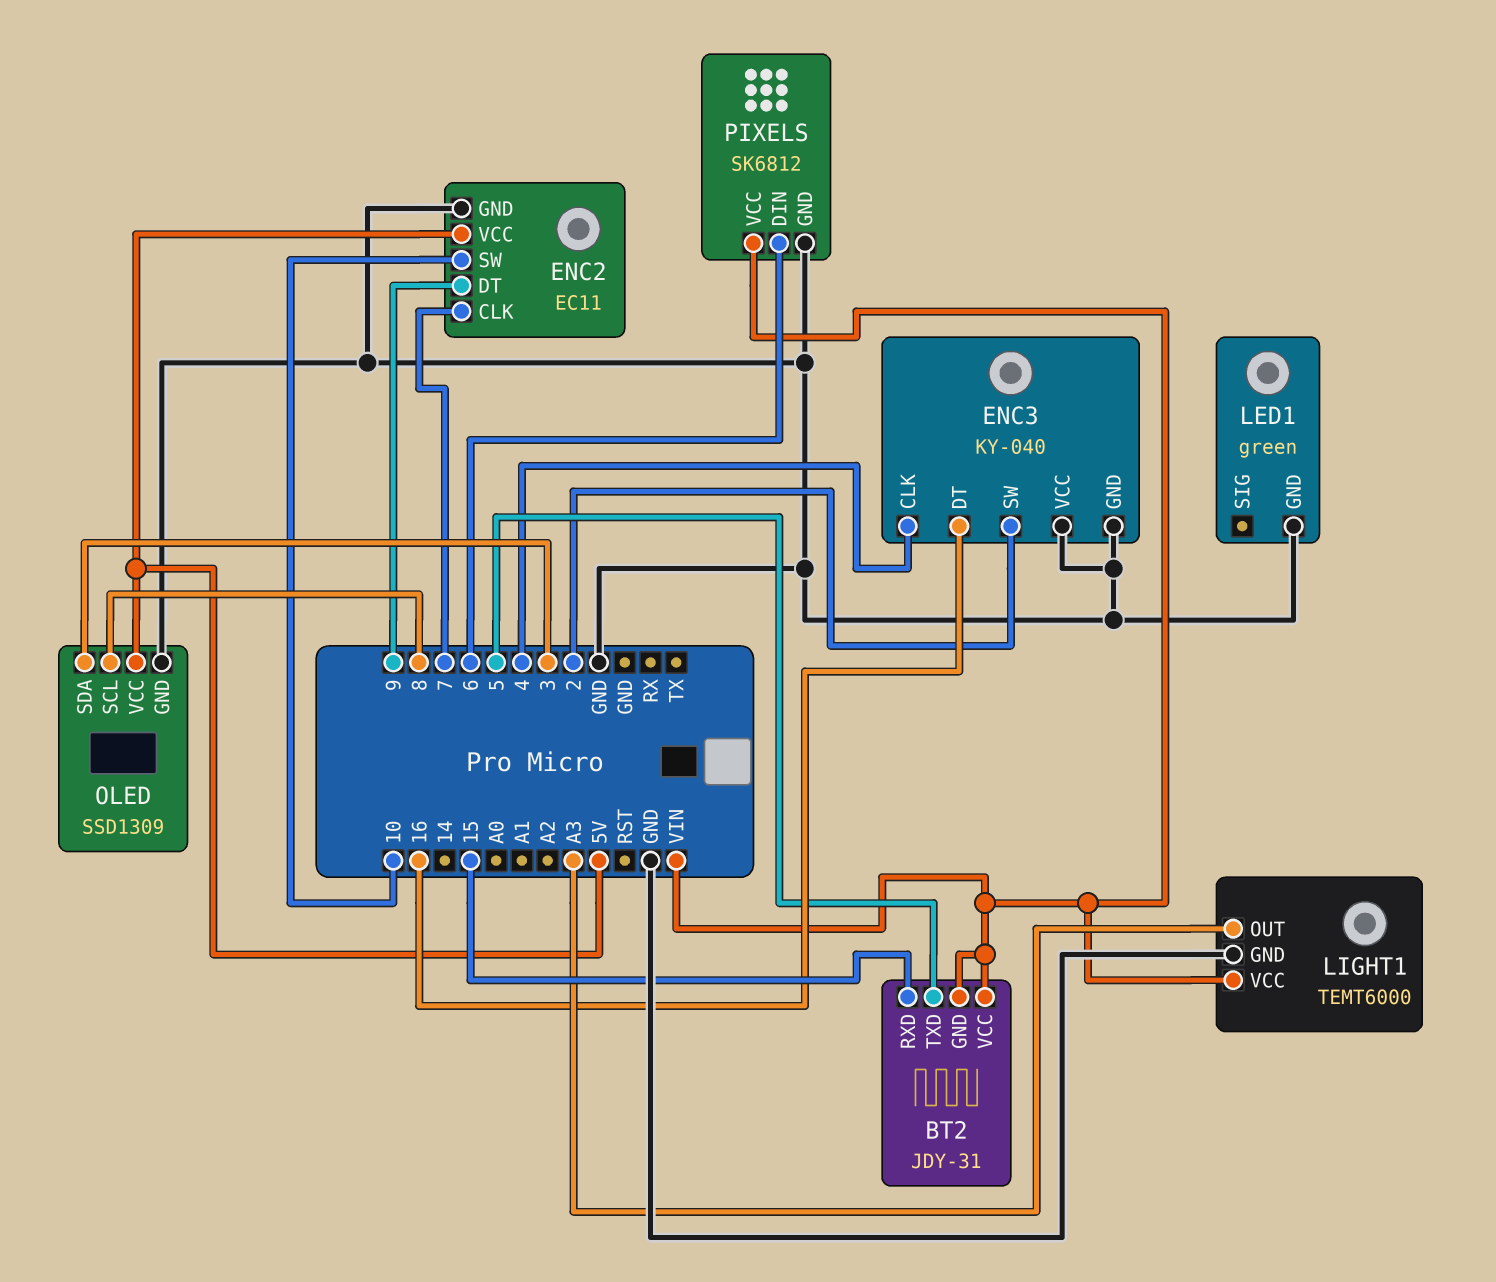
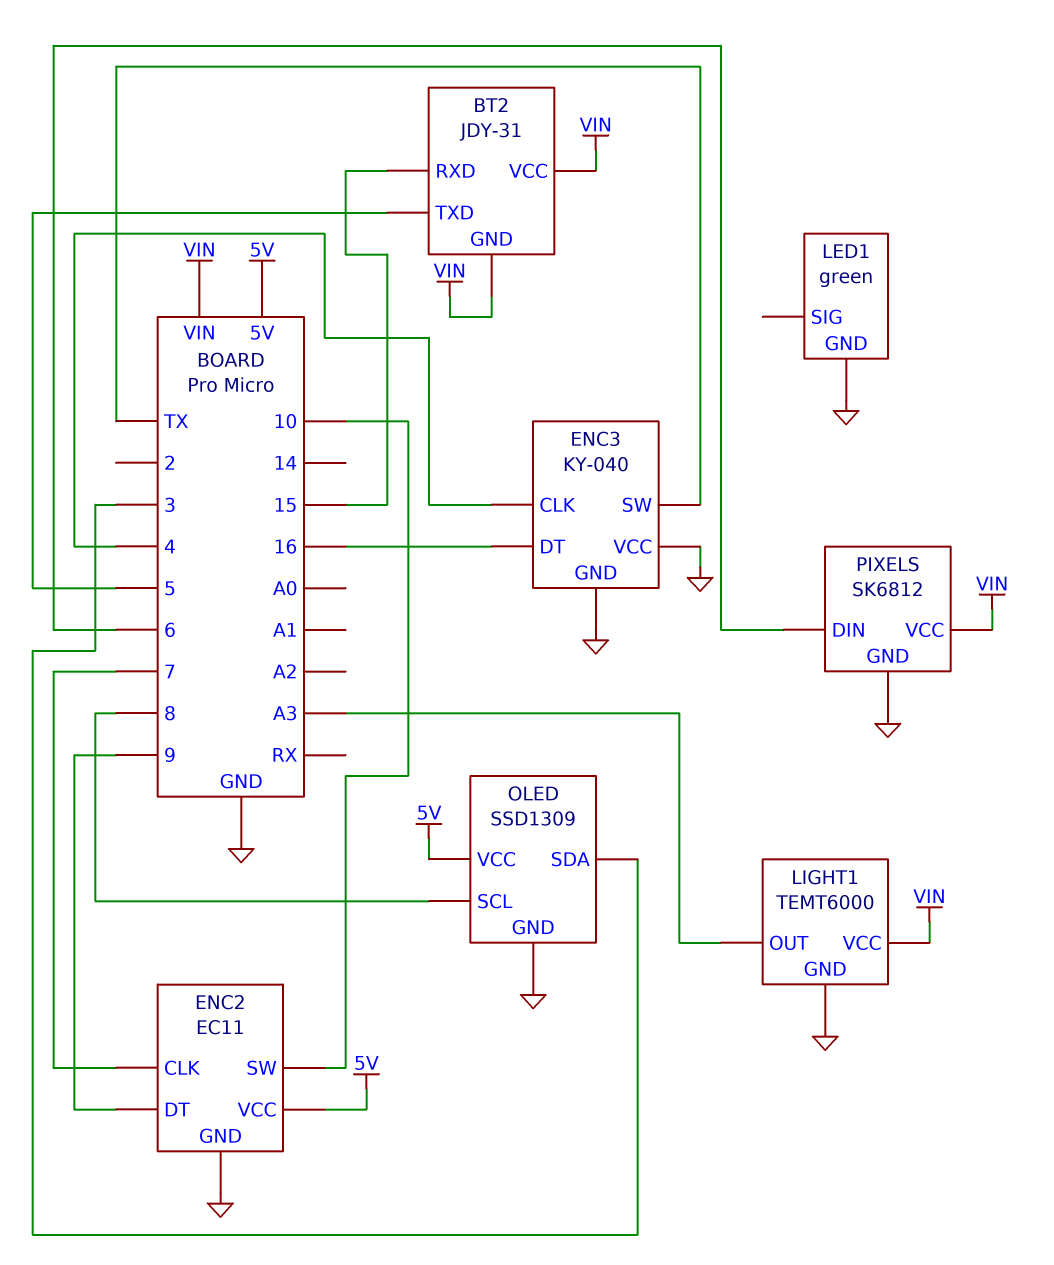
ENC3 pin SW: 2 -> TX

